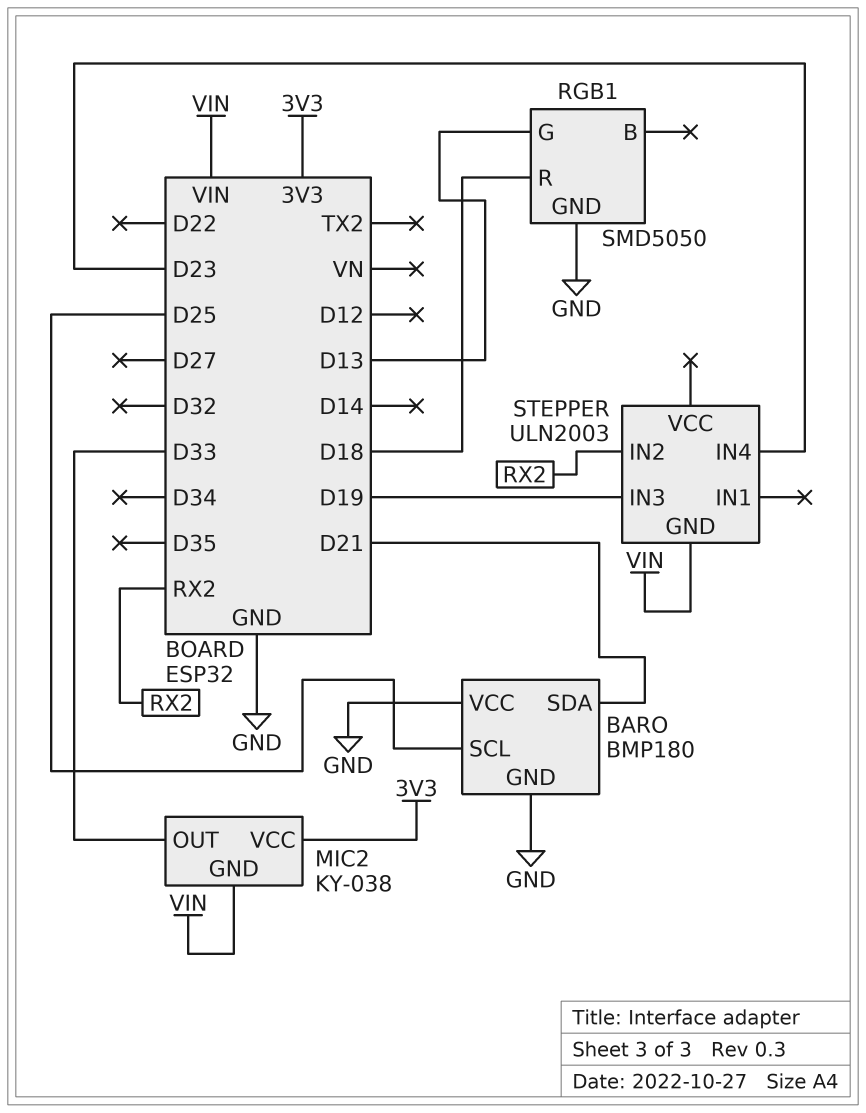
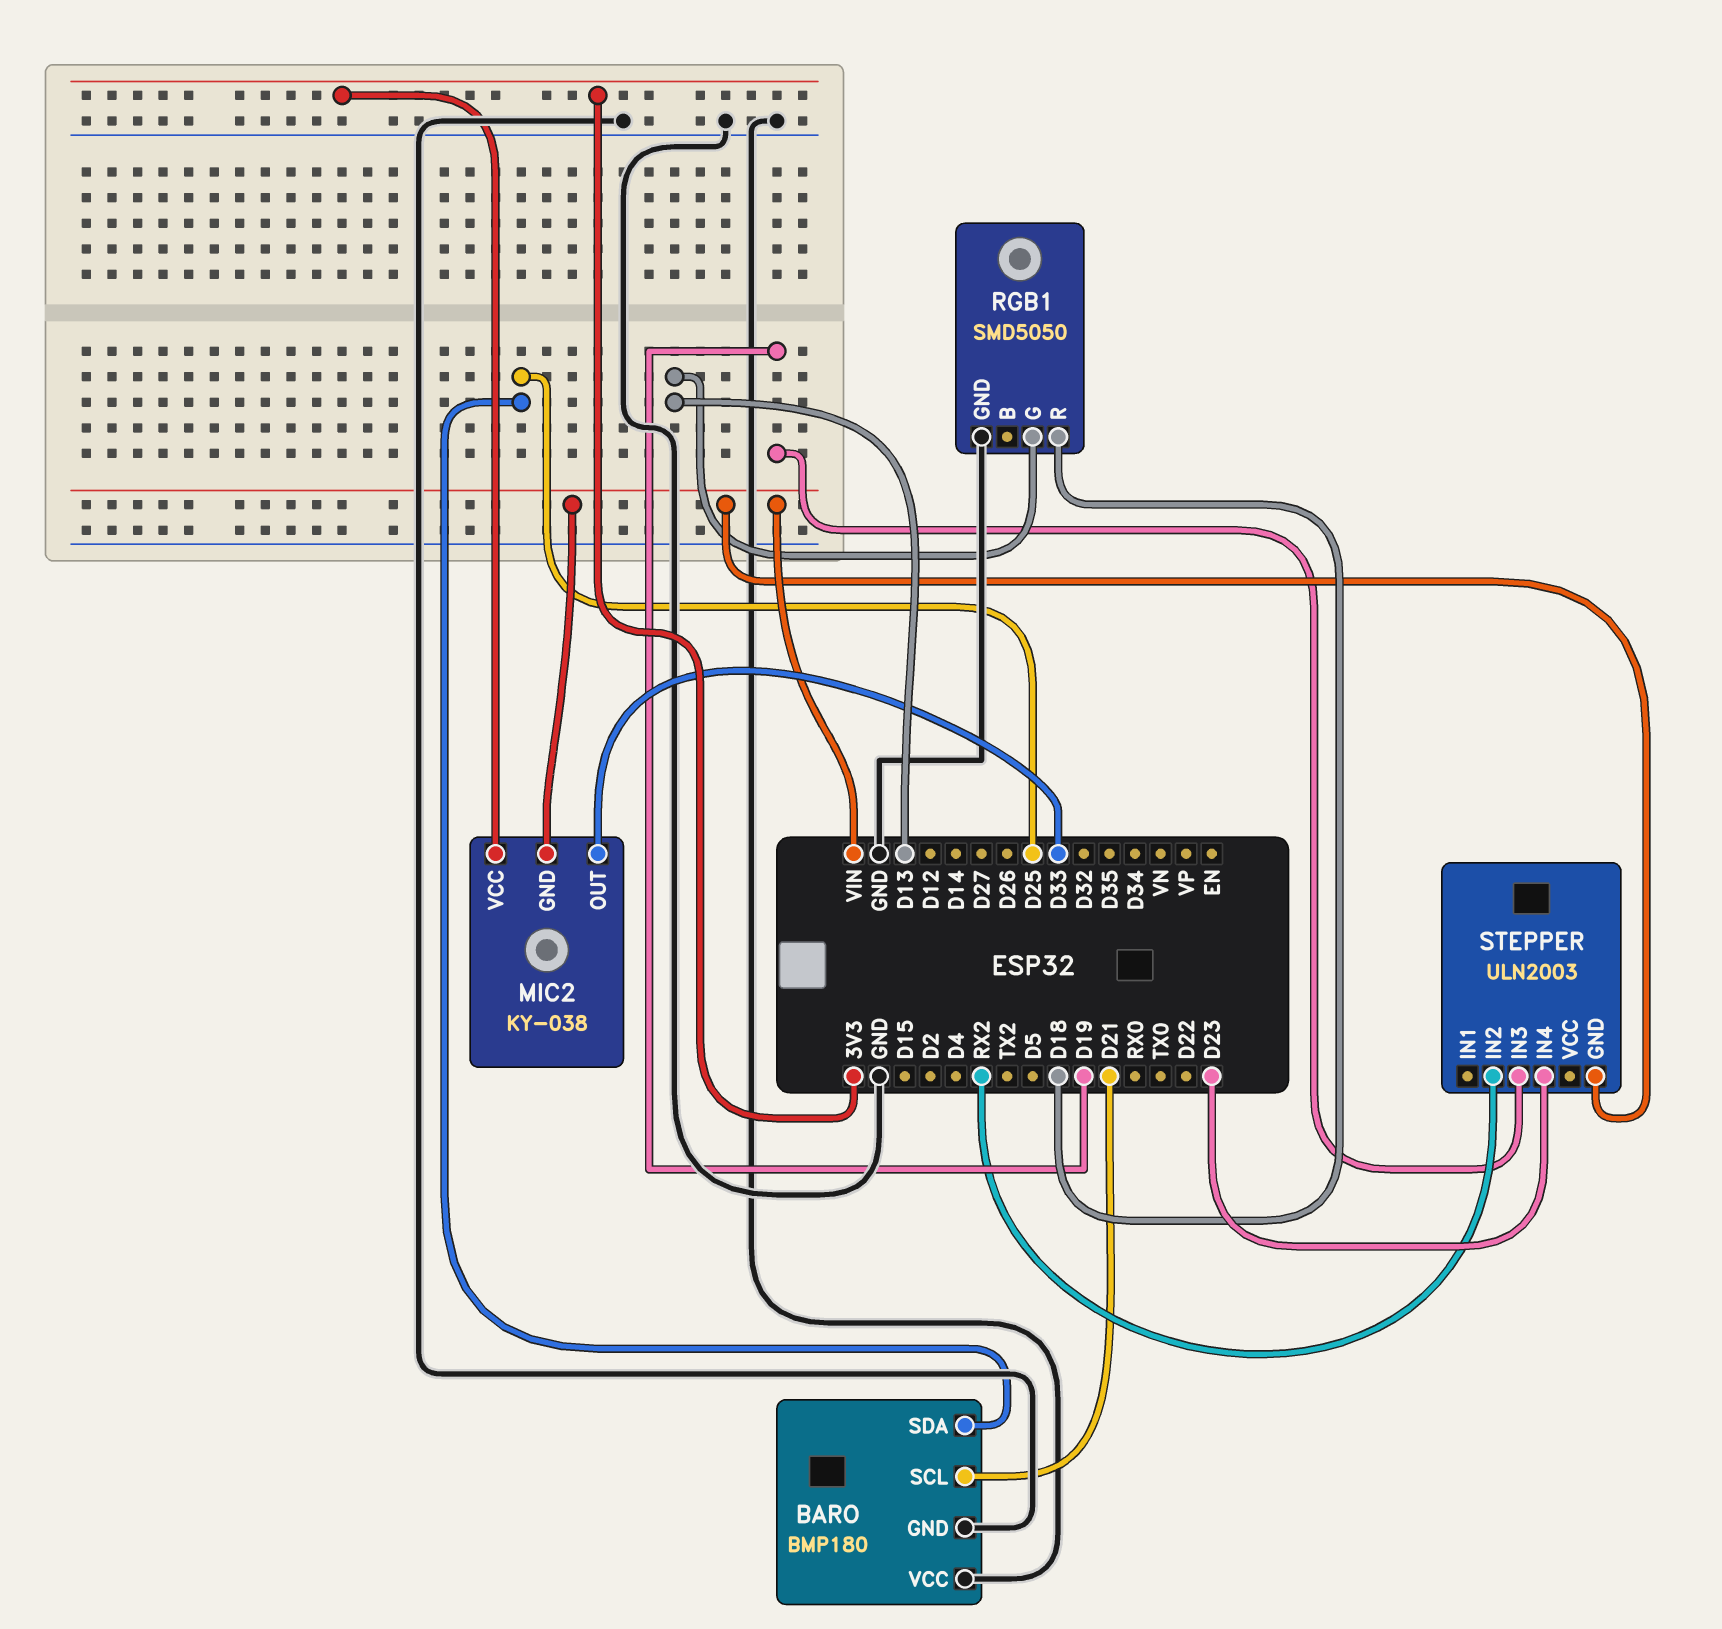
BARO pin SCL: D25 -> D21
BARO pin SDA: D21 -> D25

